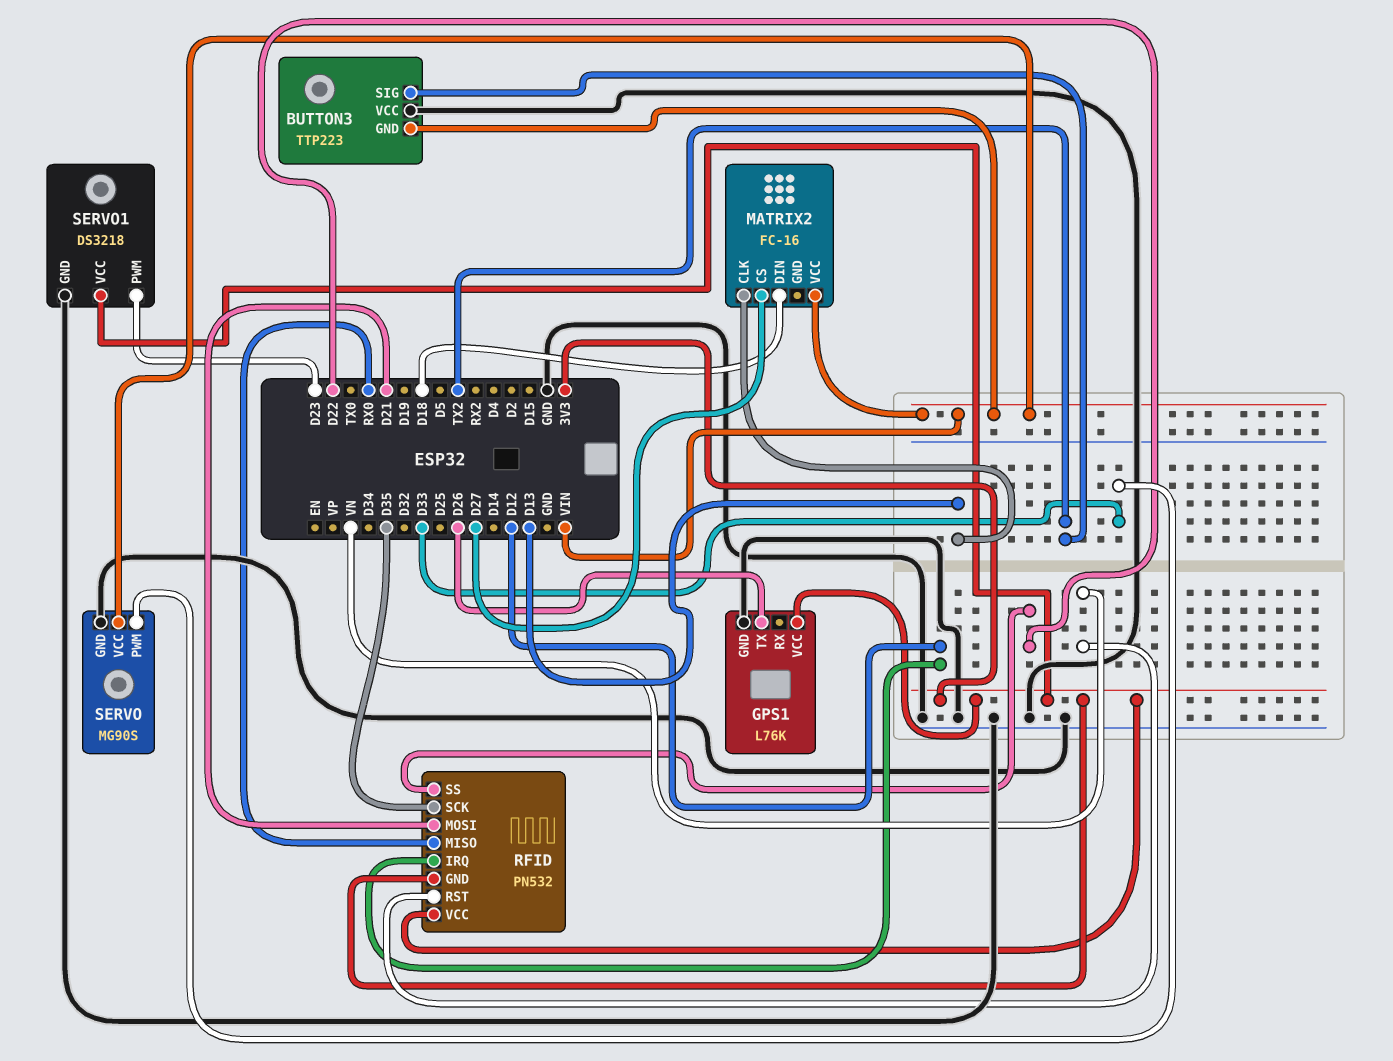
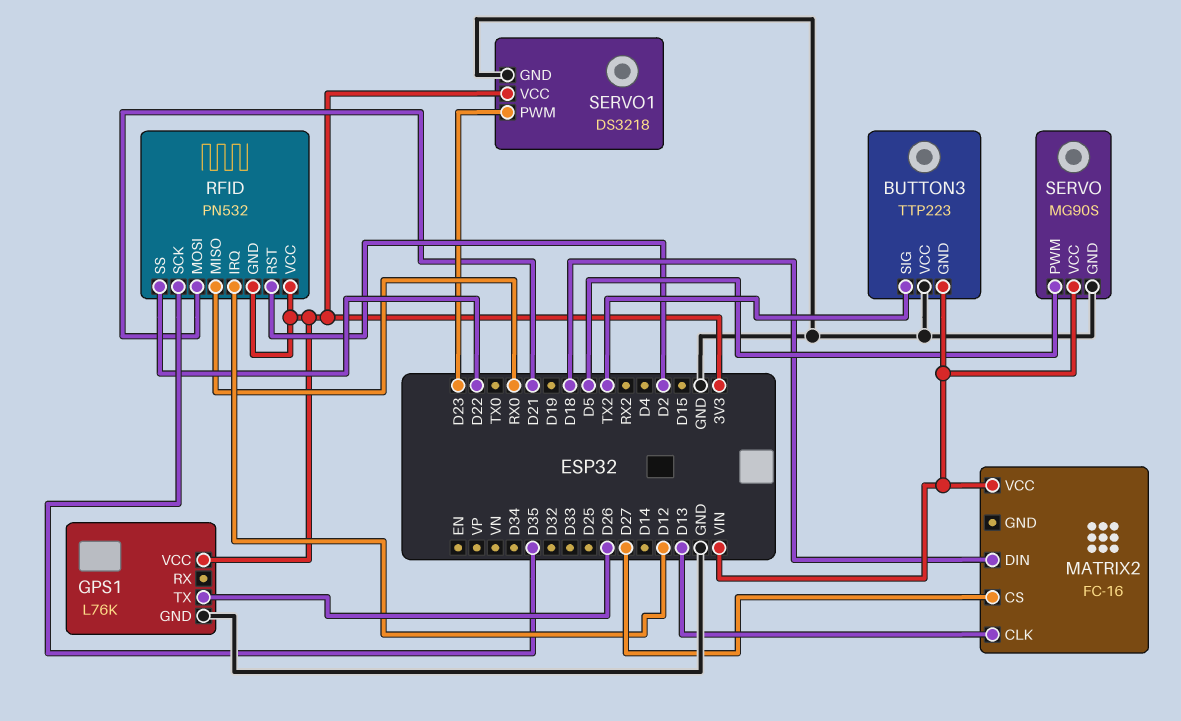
RFID pin RST: VN -> D2
SERVO pin PWM: D33 -> D5

